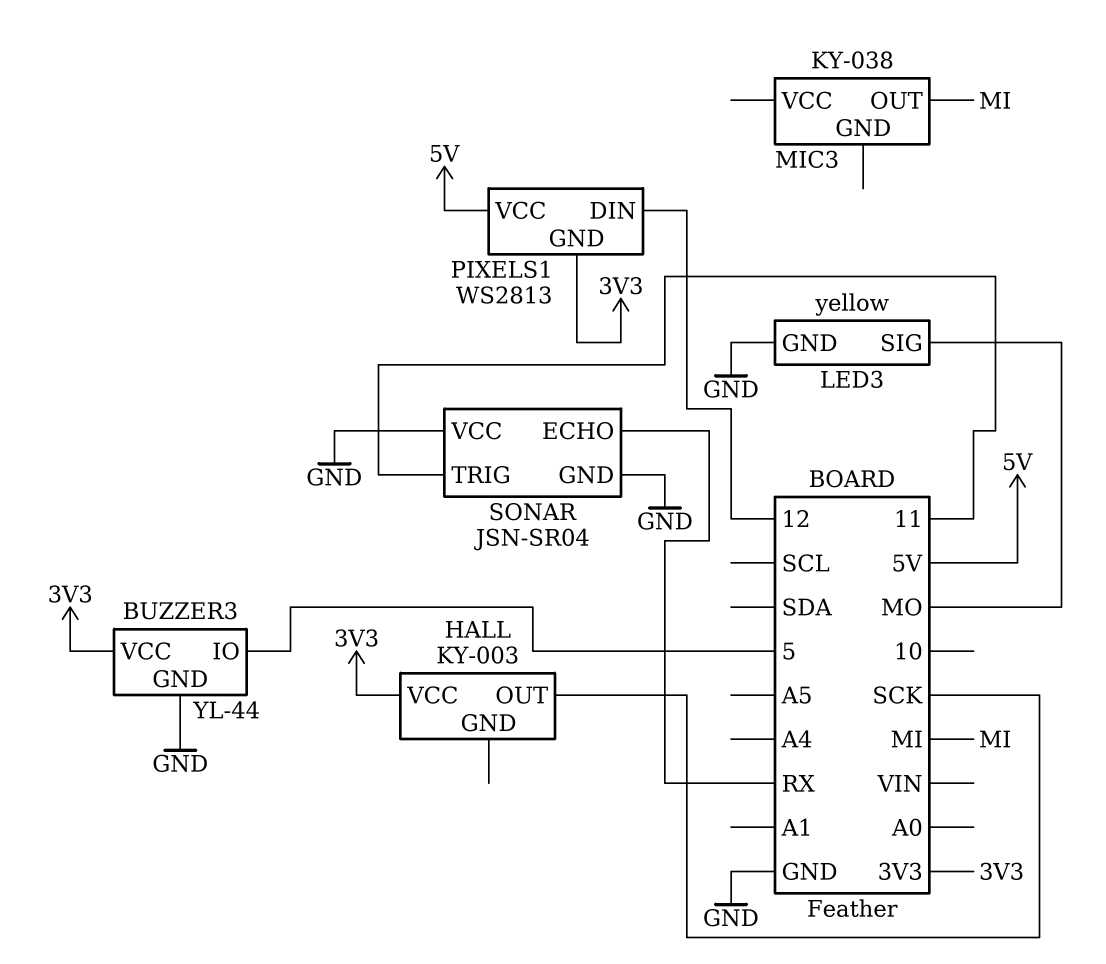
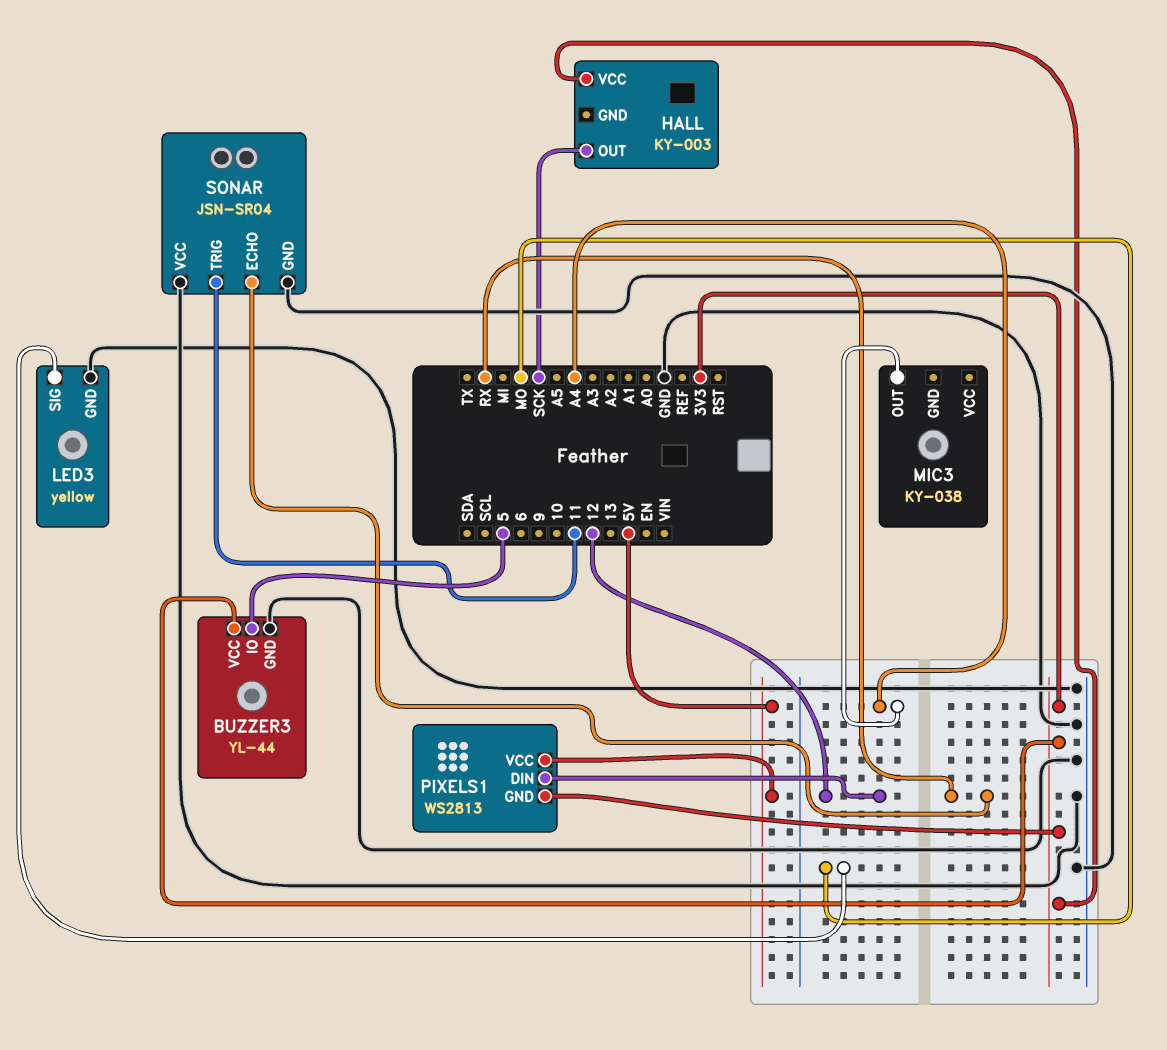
MIC3 pin OUT: MI -> A4

